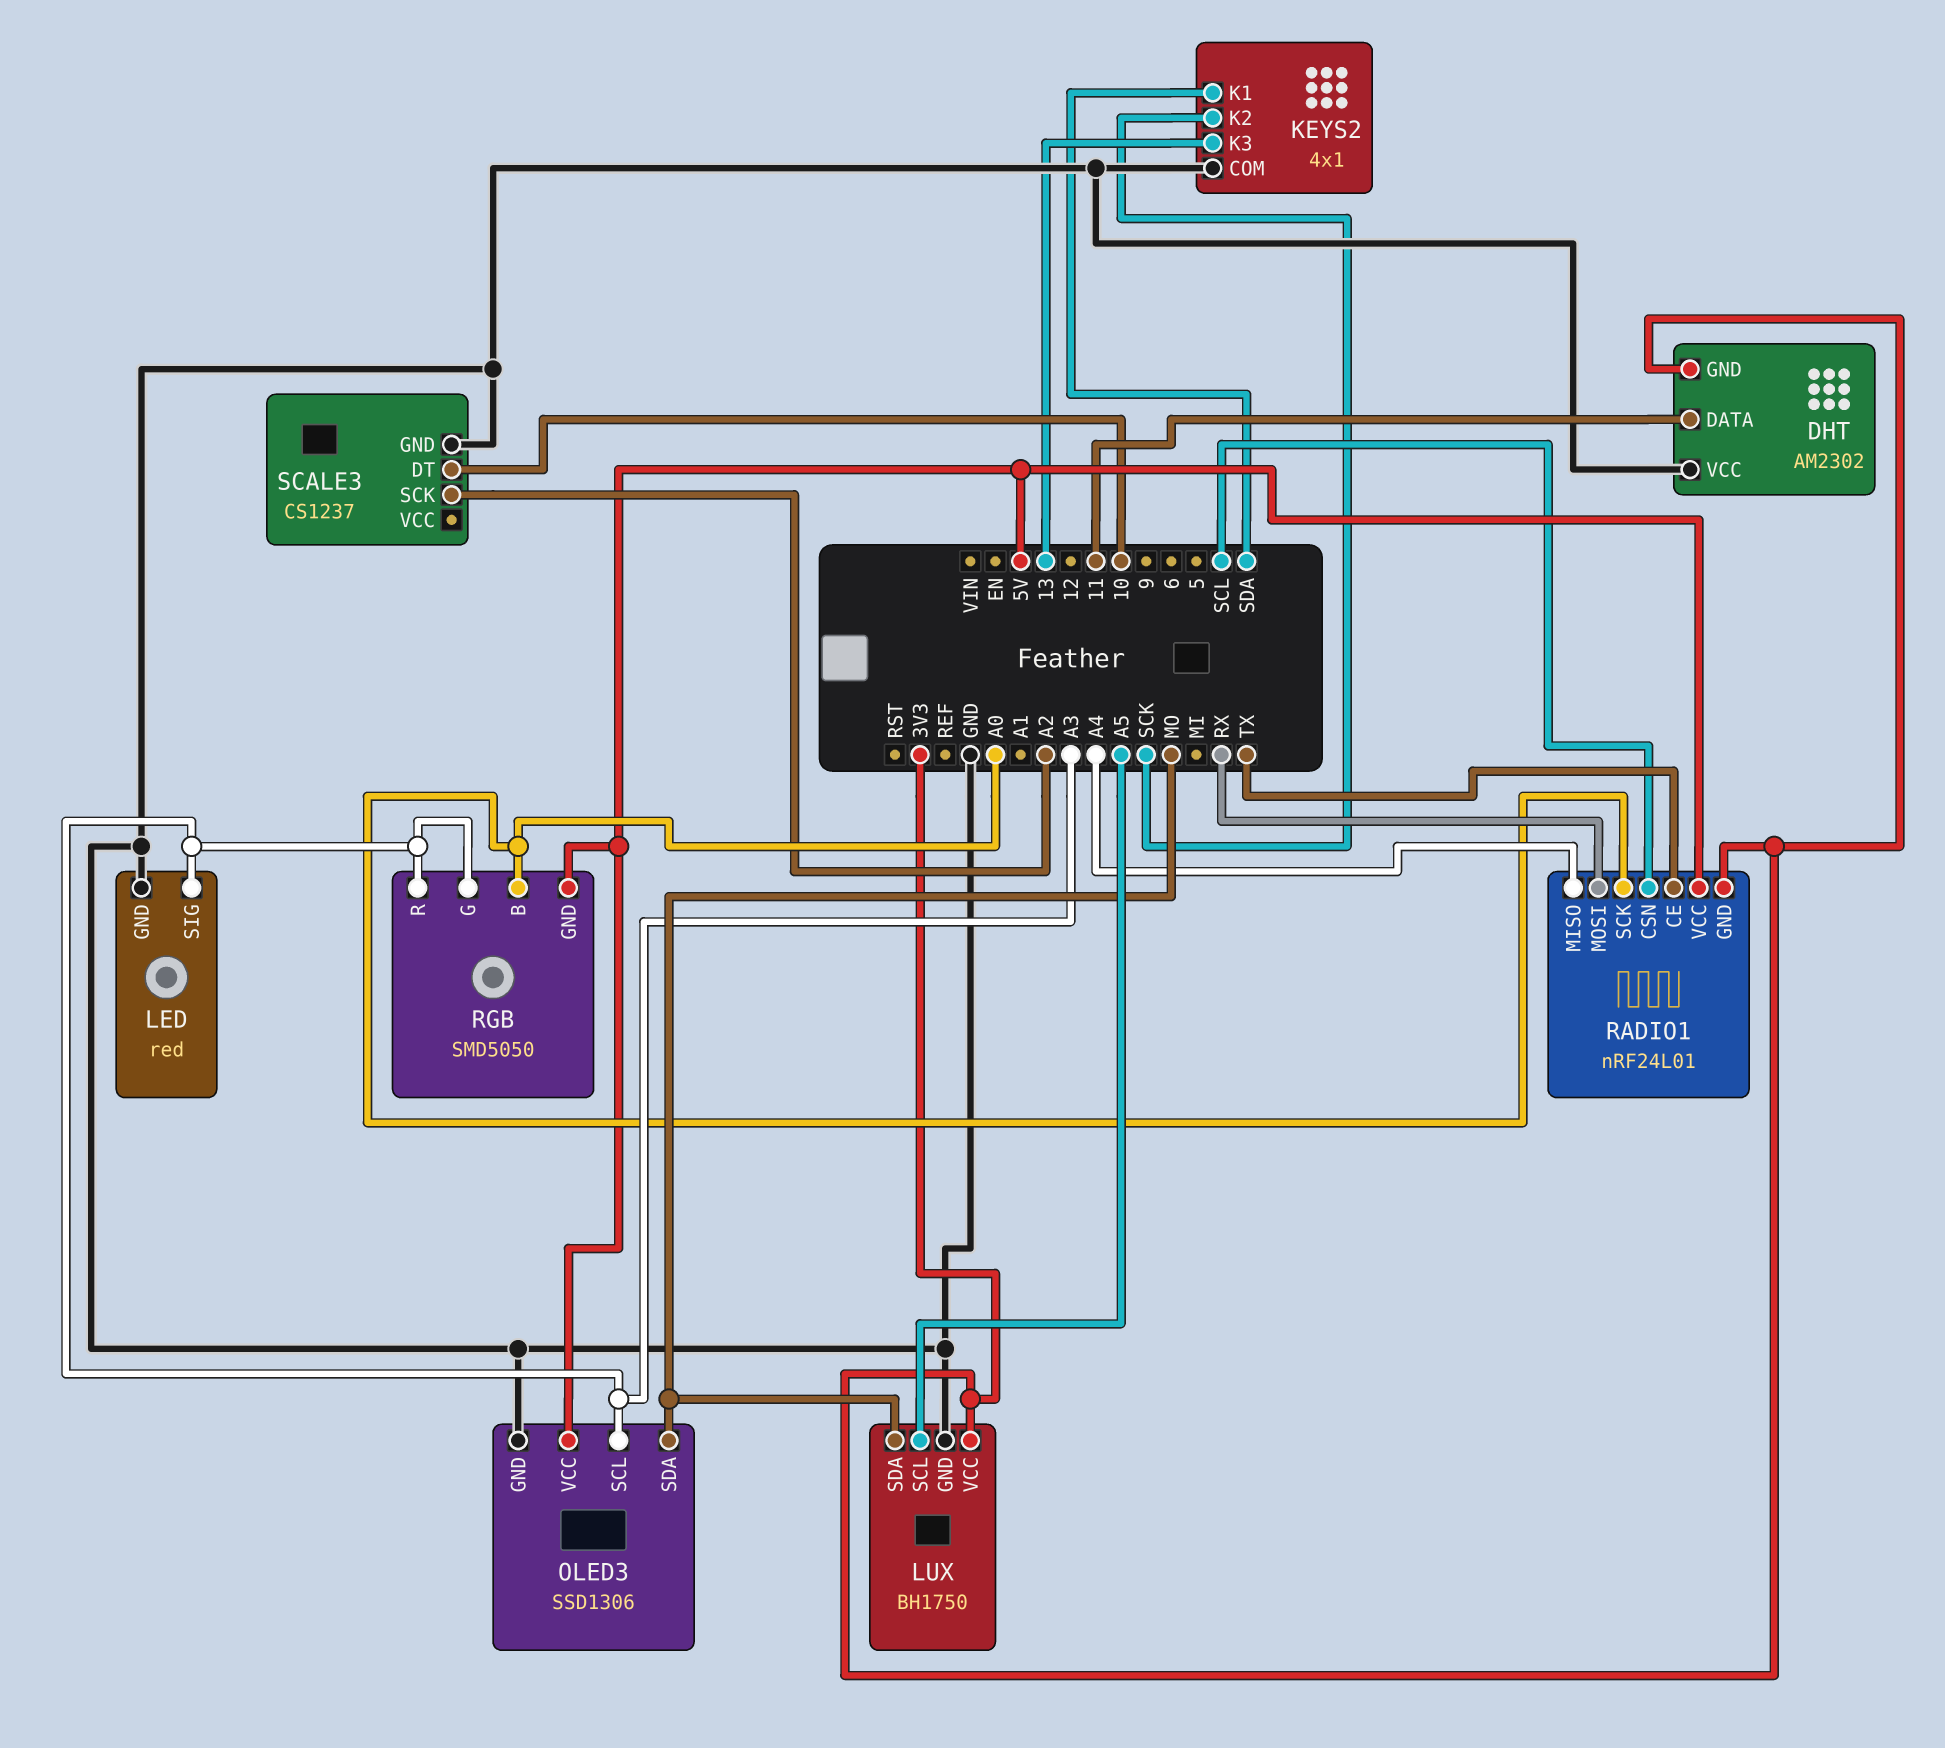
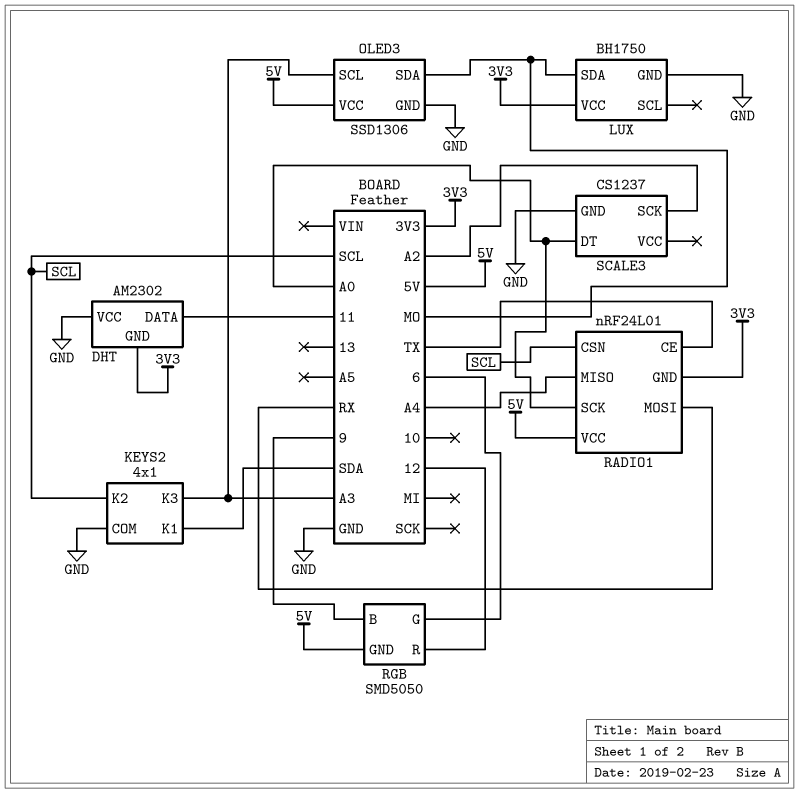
KEYS2 pin K2: SCK -> SCL
KEYS2 pin K3: 13 -> A3
LED: red -> none
LED pin GND: GND -> none
LED pin SIG: A3 -> none
LUX pin SCL: A5 -> none
RGB pin B: A0 -> 9
RGB pin G: A3 -> 6
RGB pin R: A3 -> 12
SCALE3 pin DT: 10 -> A0

